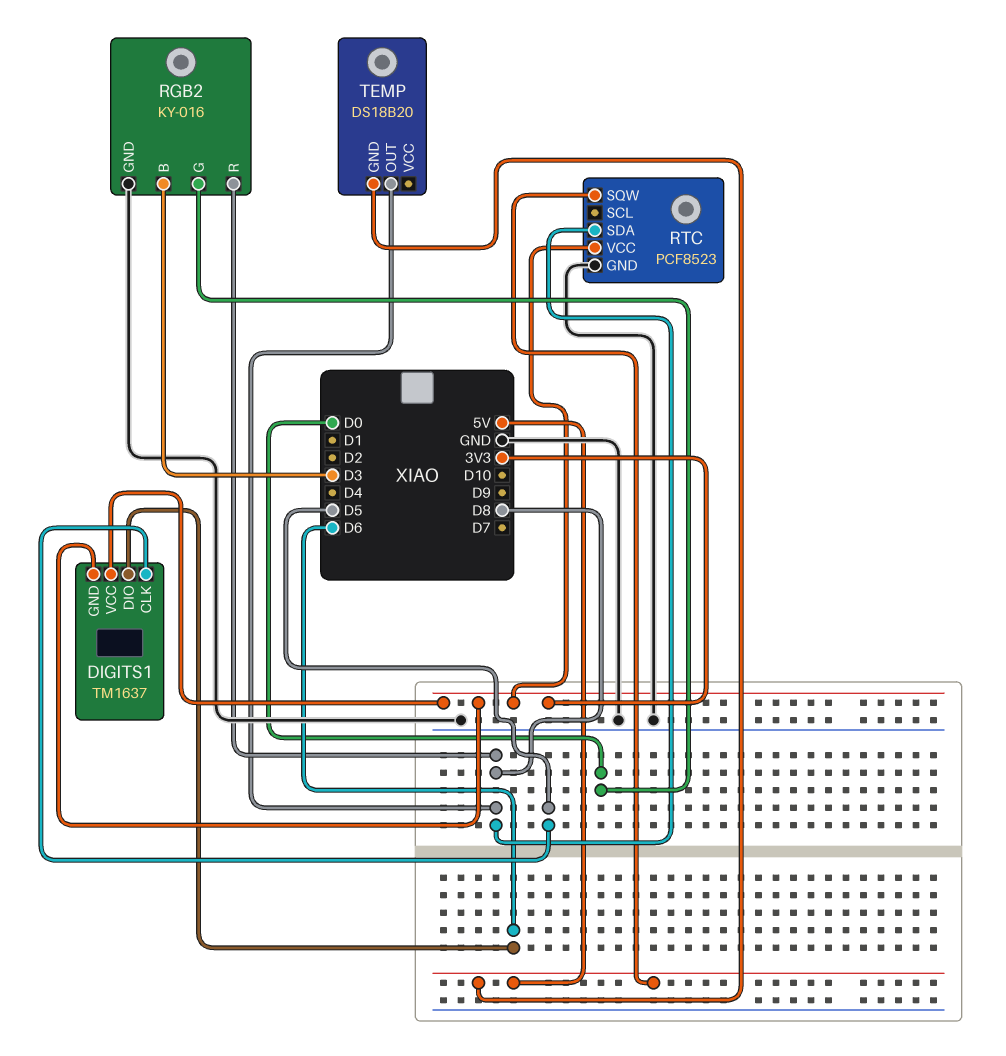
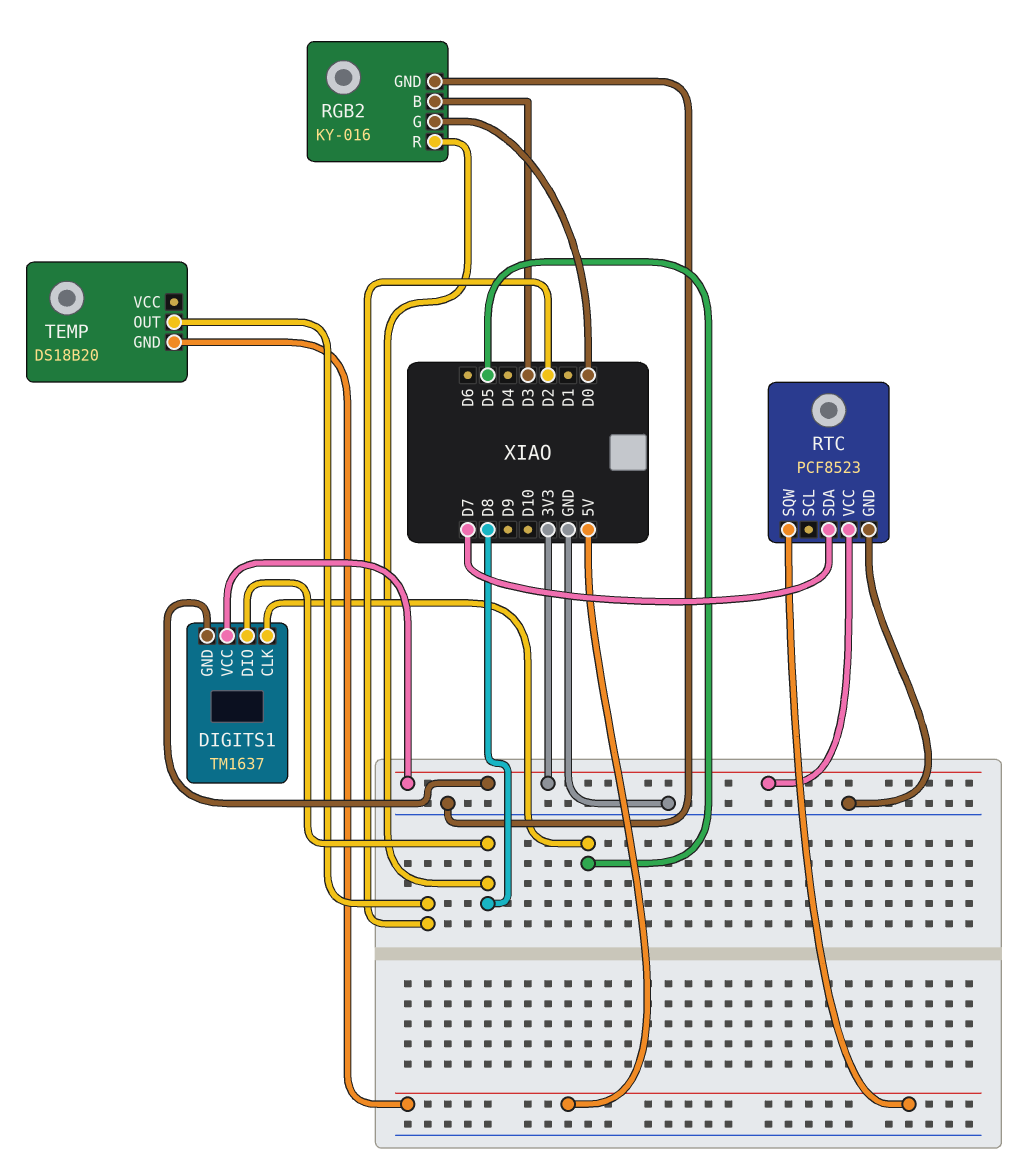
DIGITS1 pin DIO: D6 -> D8
RTC pin SDA: D8 -> D7
TEMP pin OUT: D8 -> D2

